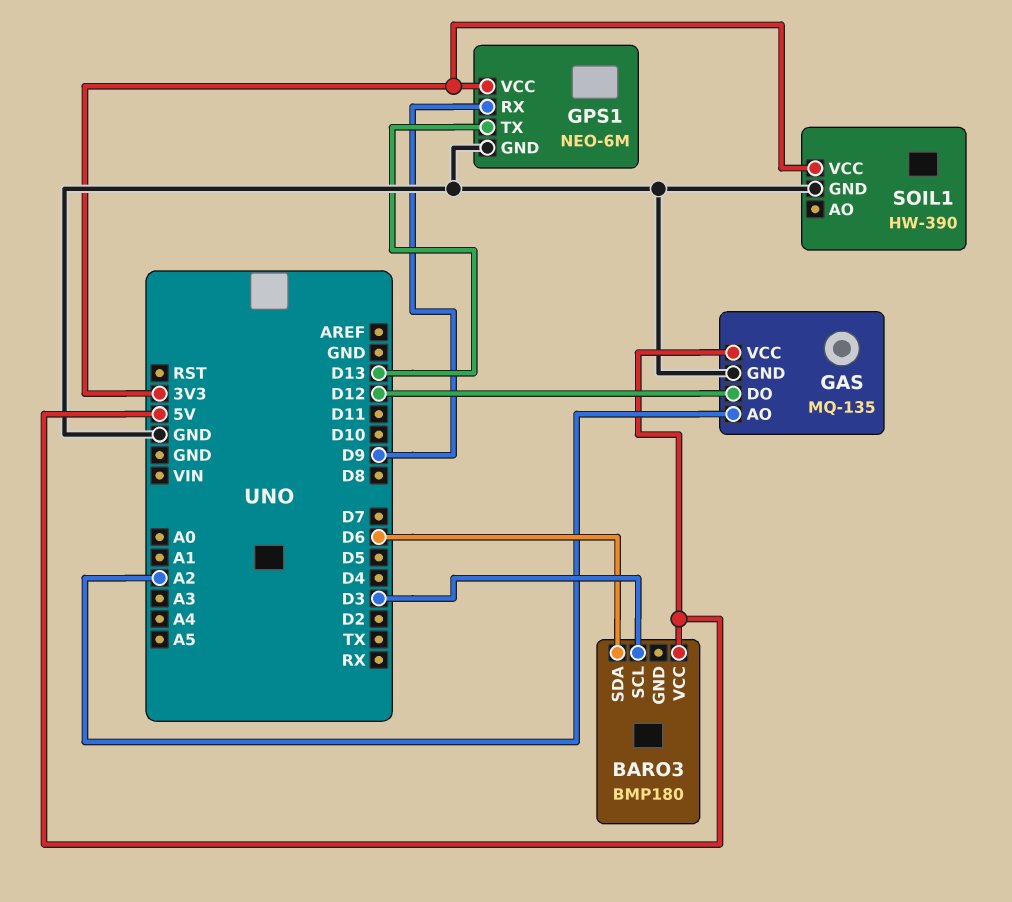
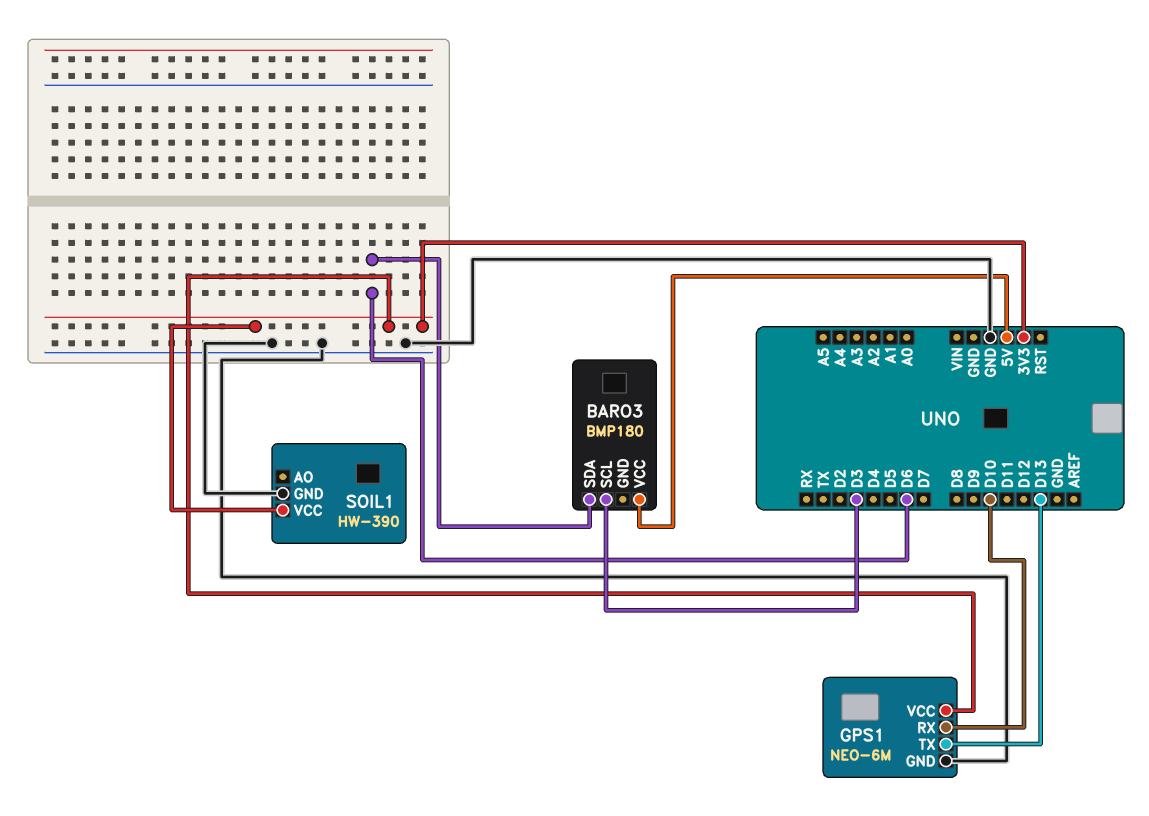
GAS: MQ-135 -> none
GAS pin AO: A2 -> none
GAS pin DO: D12 -> none
GAS pin GND: GND -> none
GAS pin VCC: 5V -> none
GPS1 pin RX: D9 -> D10

